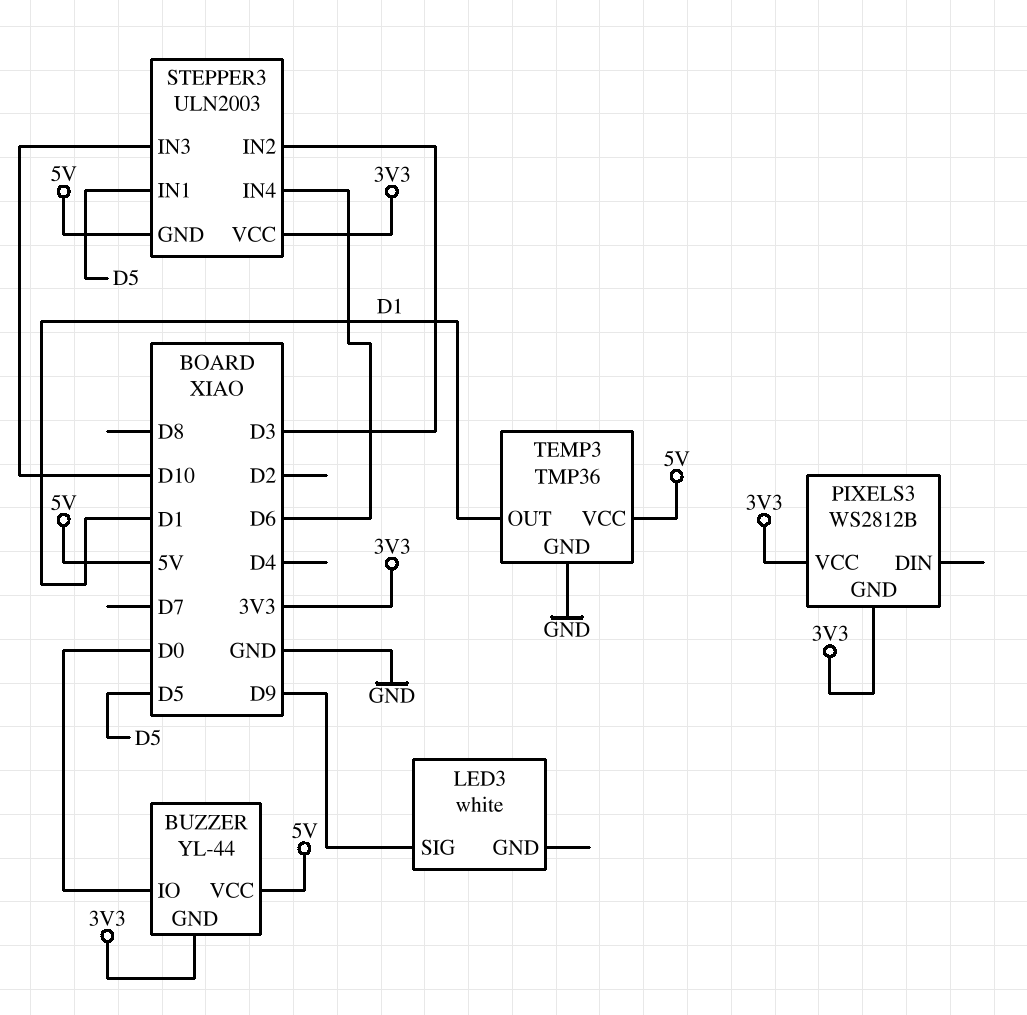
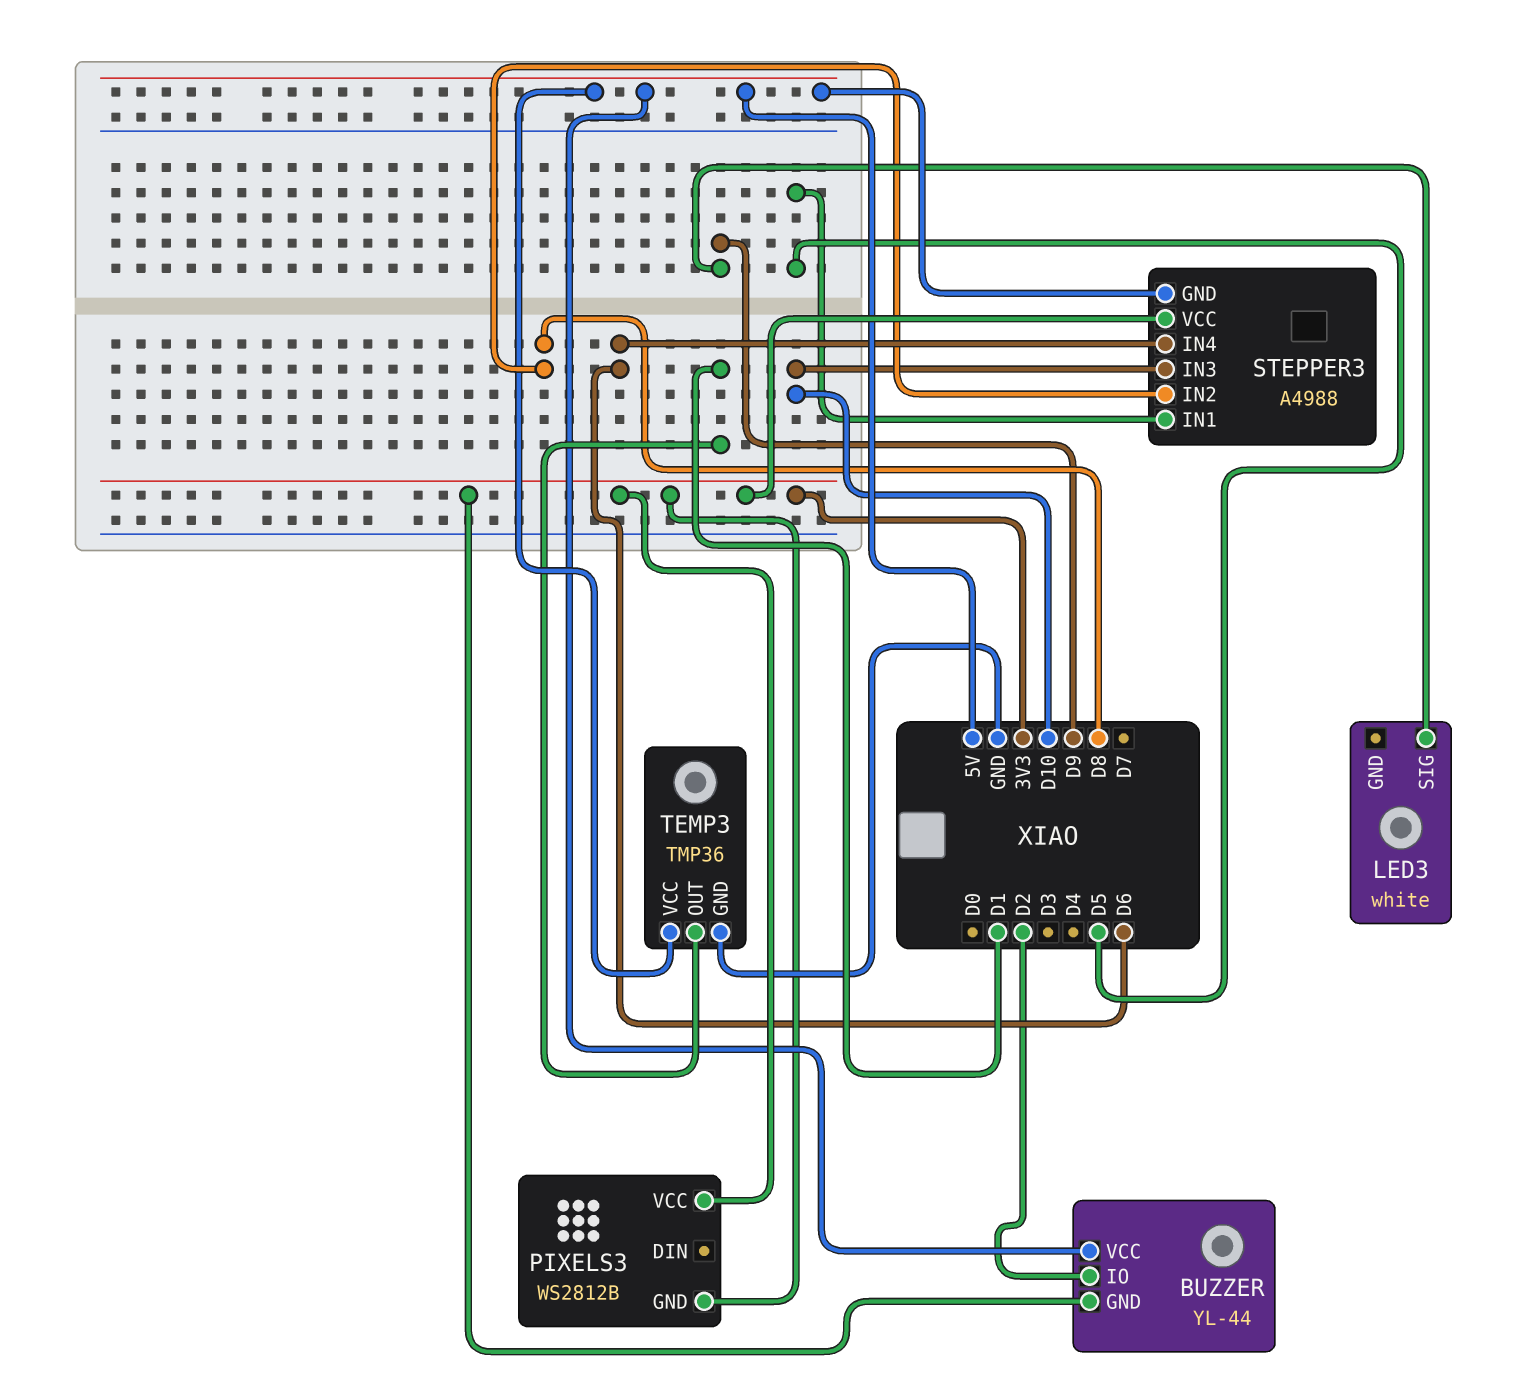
BUZZER pin IO: D0 -> D2
STEPPER3: ULN2003 -> A4988
STEPPER3 pin IN2: D3 -> D8

